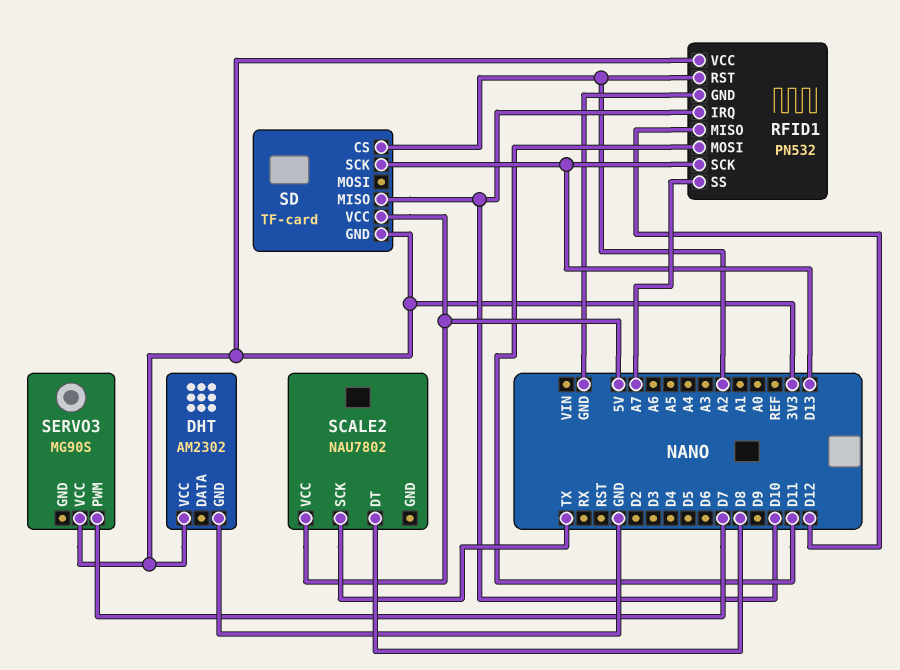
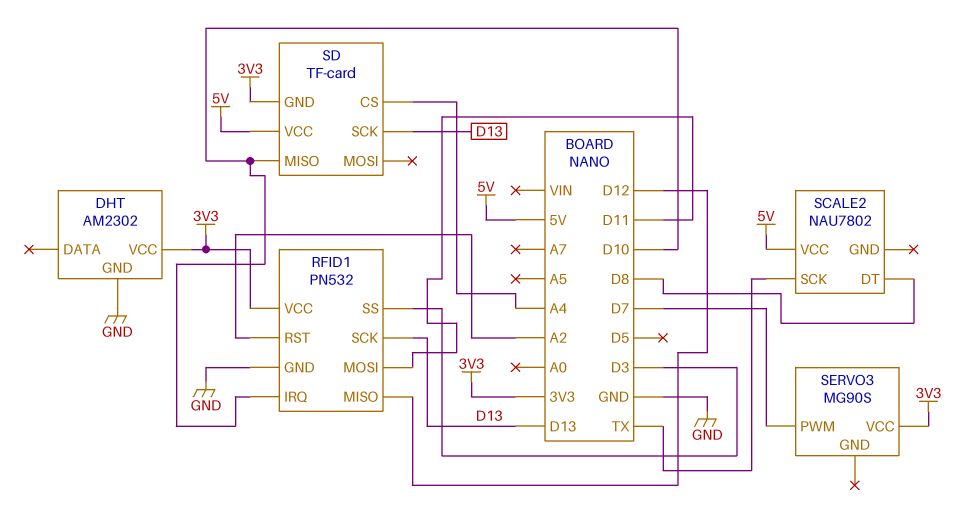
RFID1 pin SS: A7 -> D3
SD pin CS: A2 -> A4

